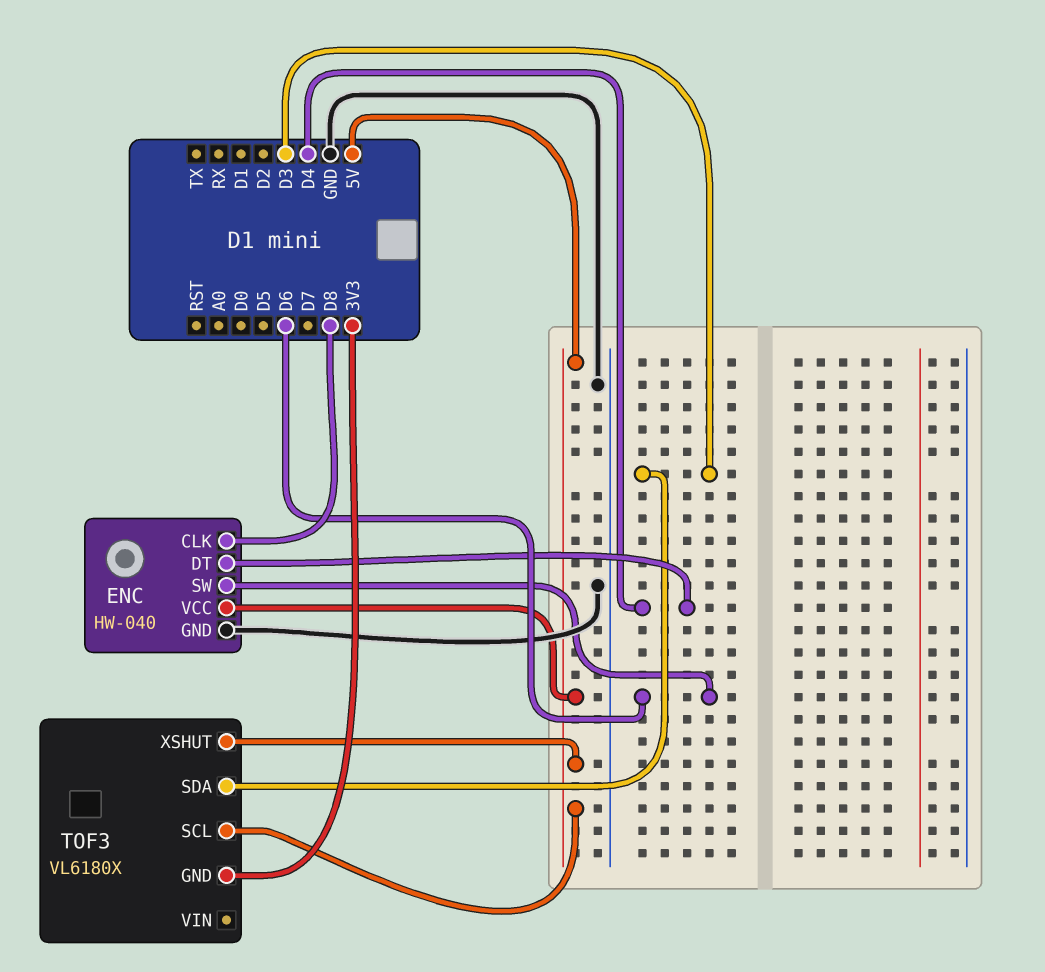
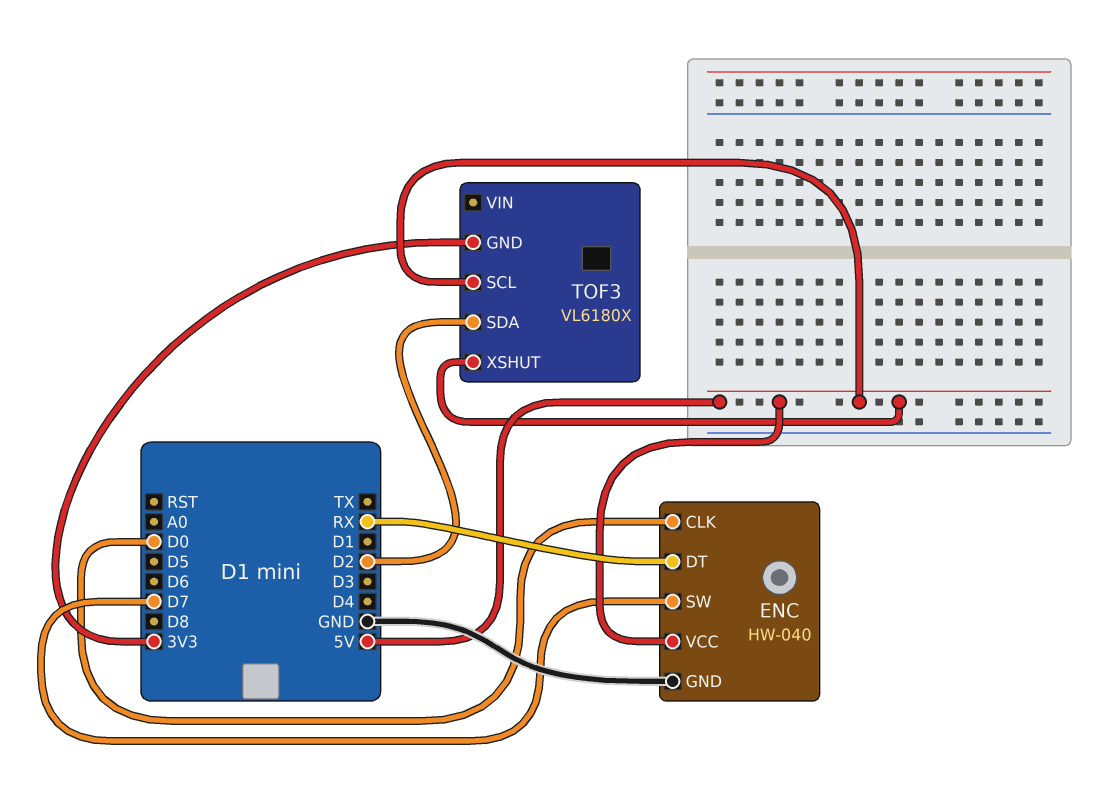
ENC pin CLK: D8 -> D0
ENC pin DT: D4 -> RX
ENC pin SW: D6 -> D7
TOF3 pin SDA: D3 -> D2

